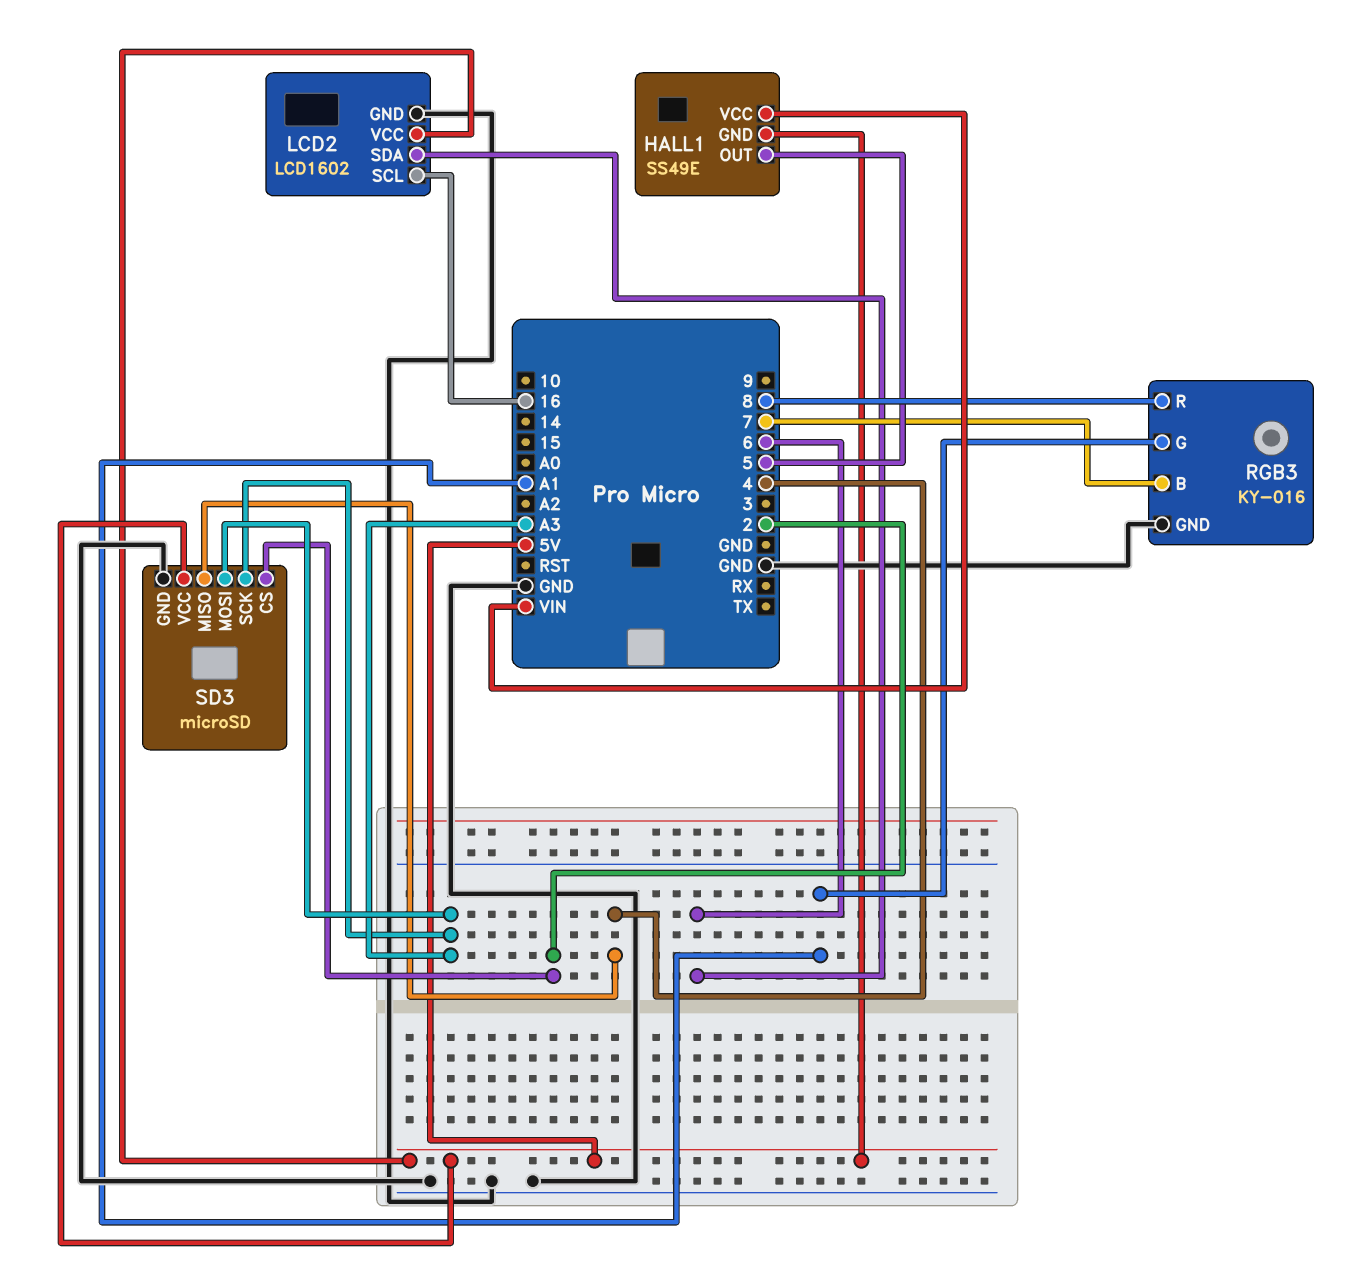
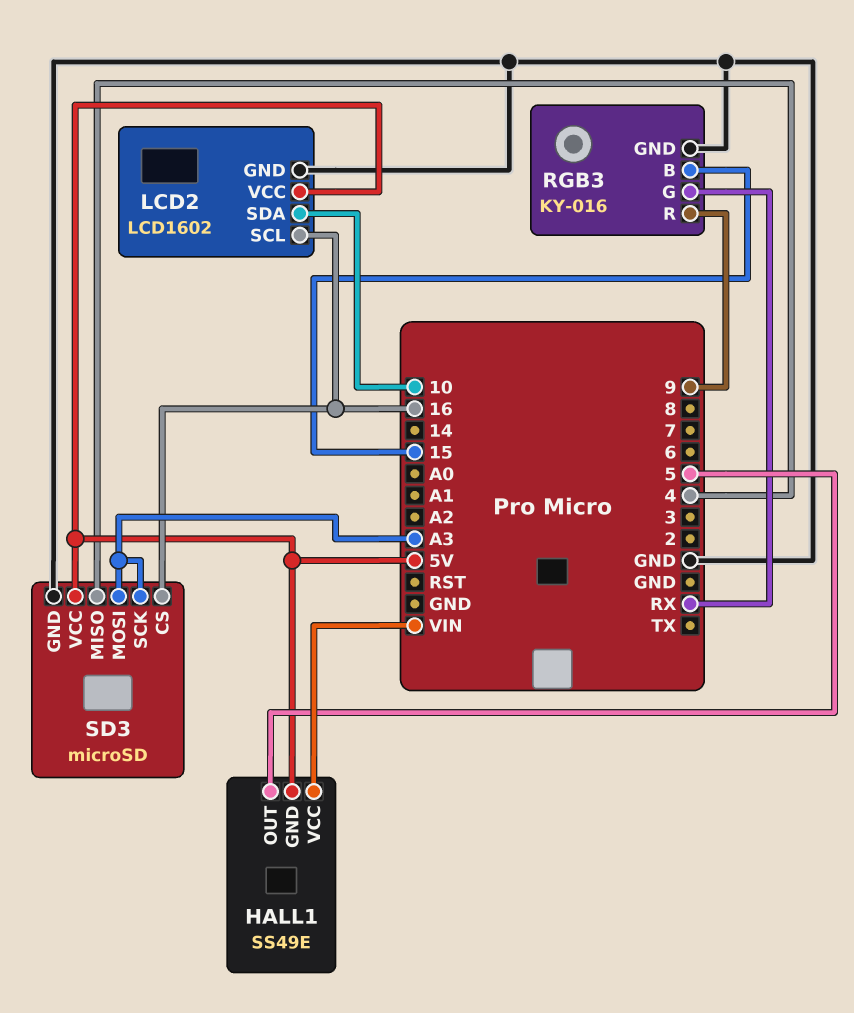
LCD2 pin SDA: 6 -> 10
RGB3 pin B: 7 -> 15
RGB3 pin G: A1 -> RX
RGB3 pin R: 8 -> 9
SD3 pin CS: 2 -> 16

